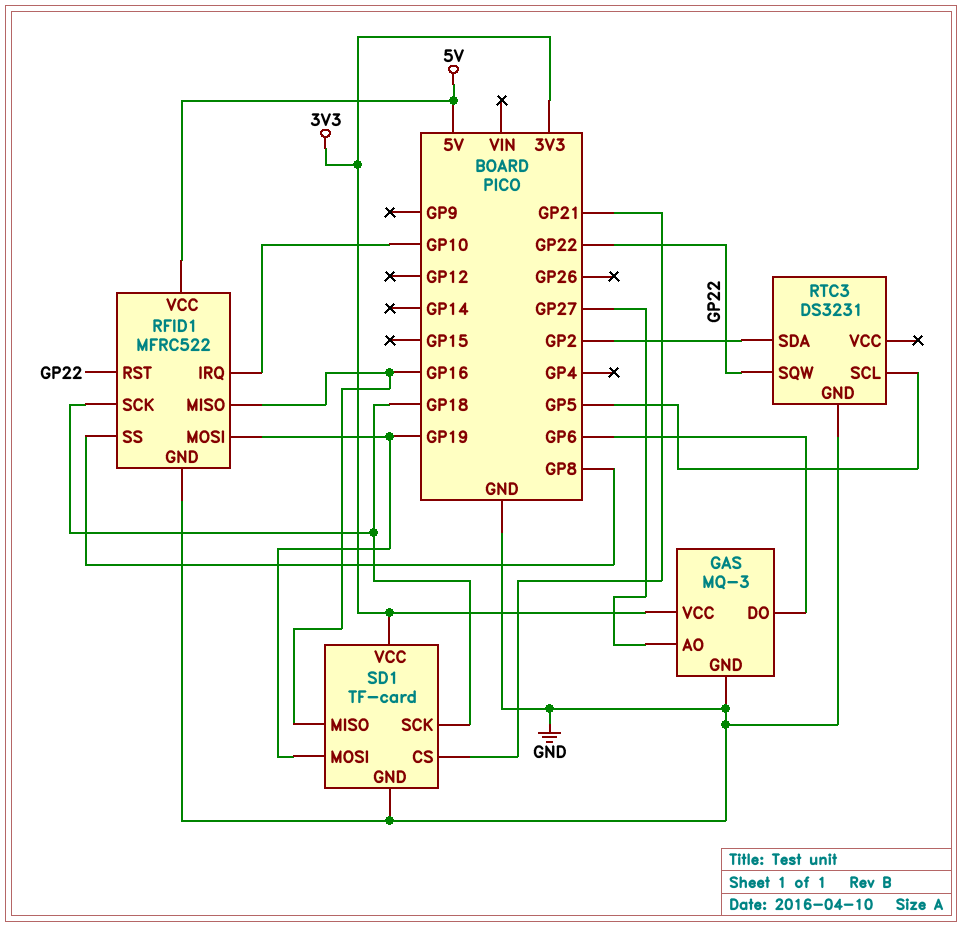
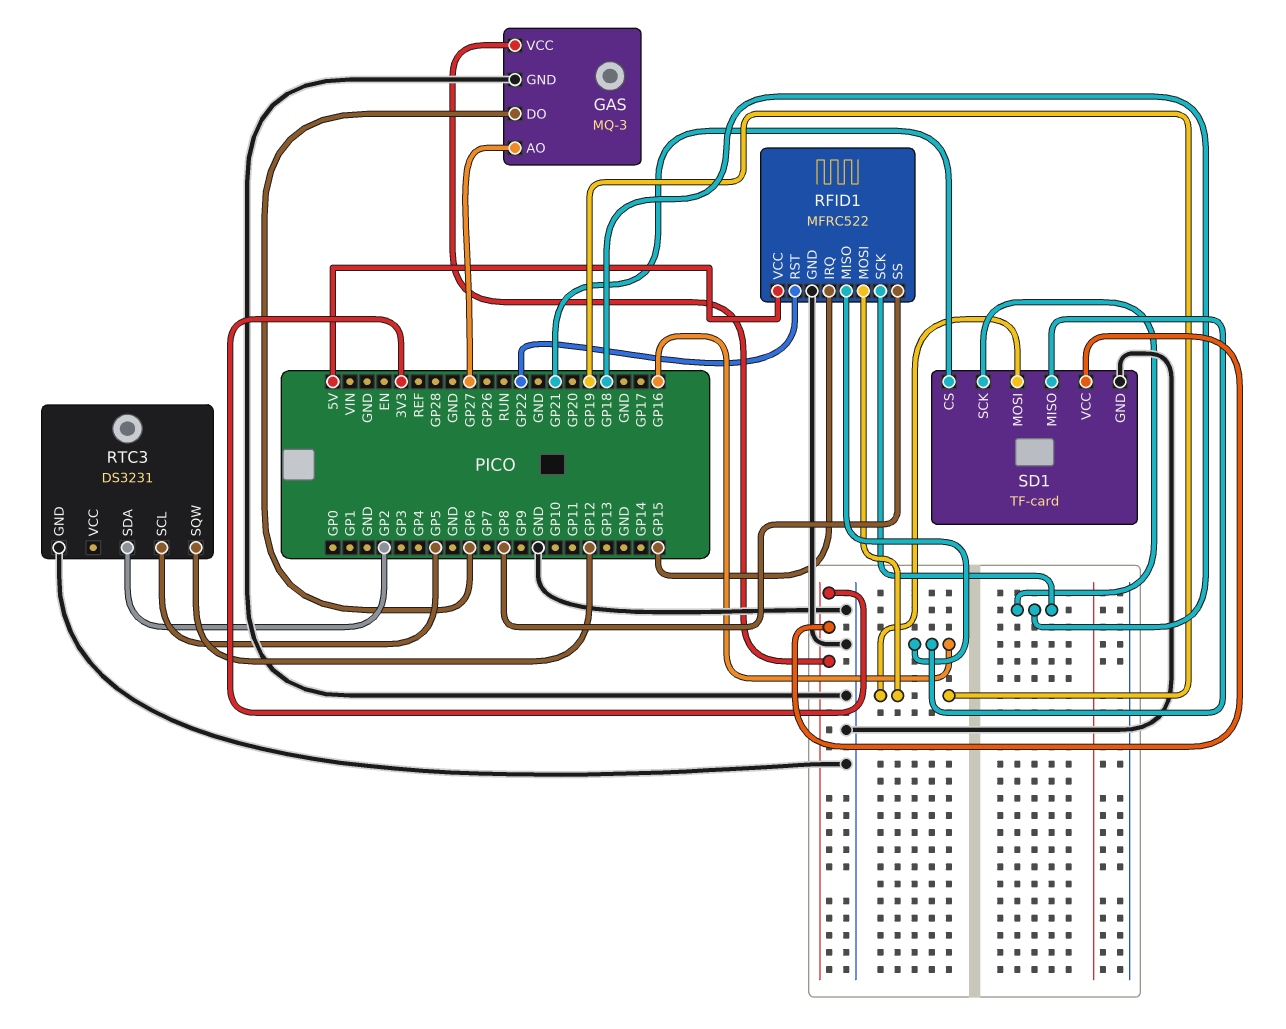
RFID1 pin IRQ: GP10 -> GP15
RTC3 pin SQW: GP22 -> GP12

